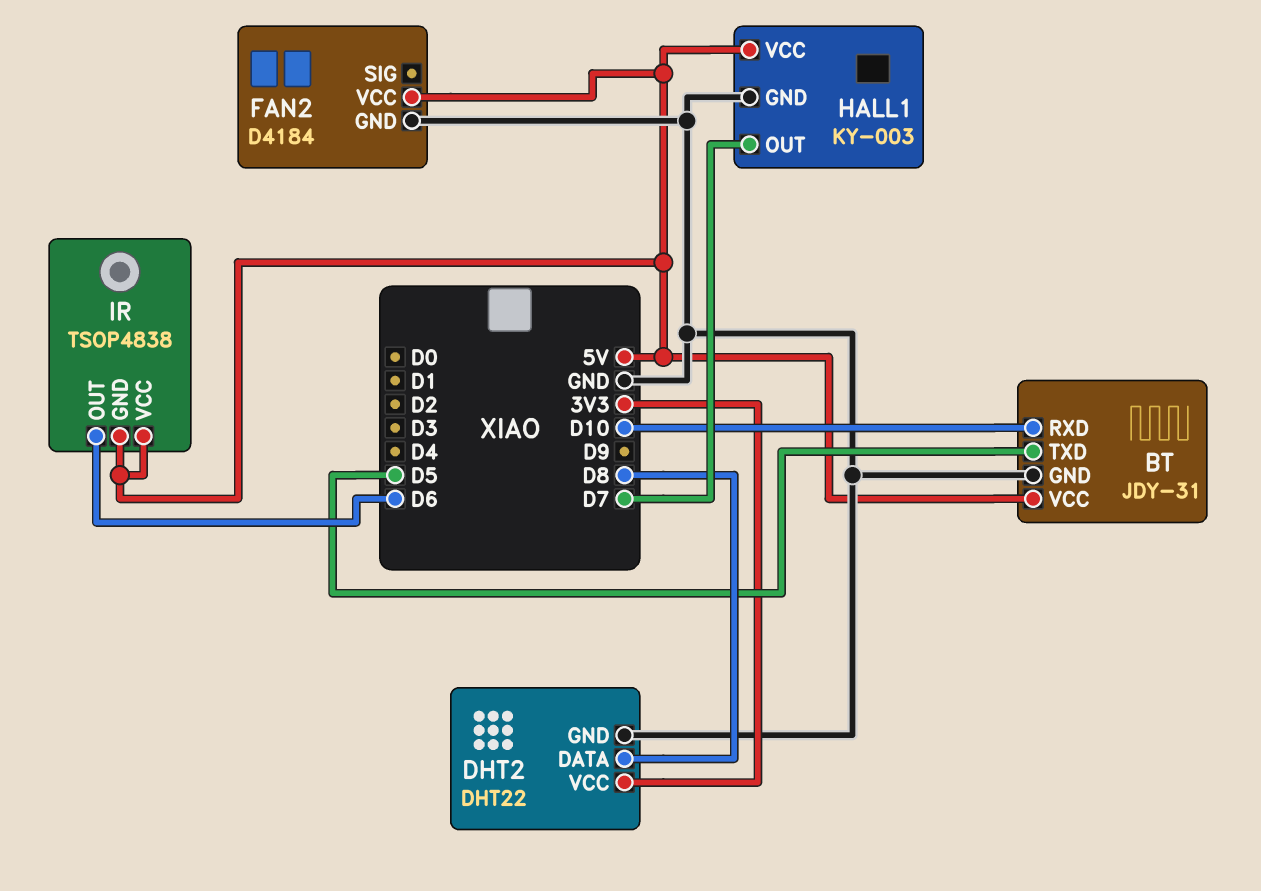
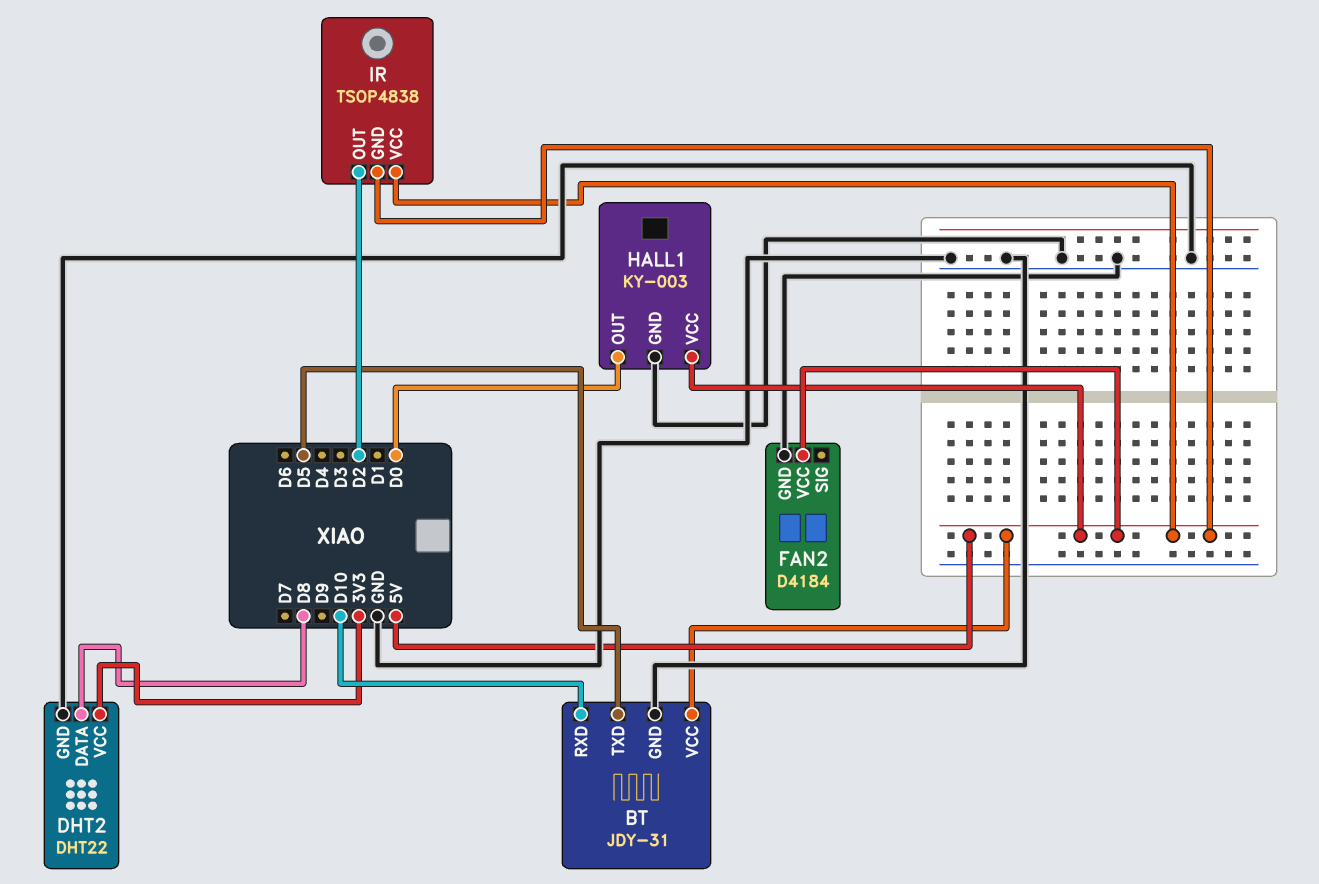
HALL1 pin OUT: D7 -> D0
IR pin OUT: D6 -> D2

